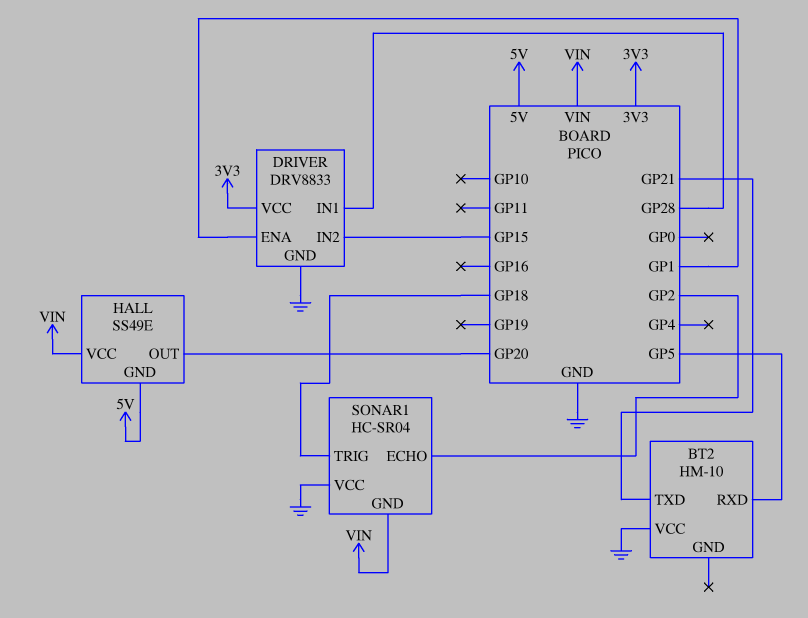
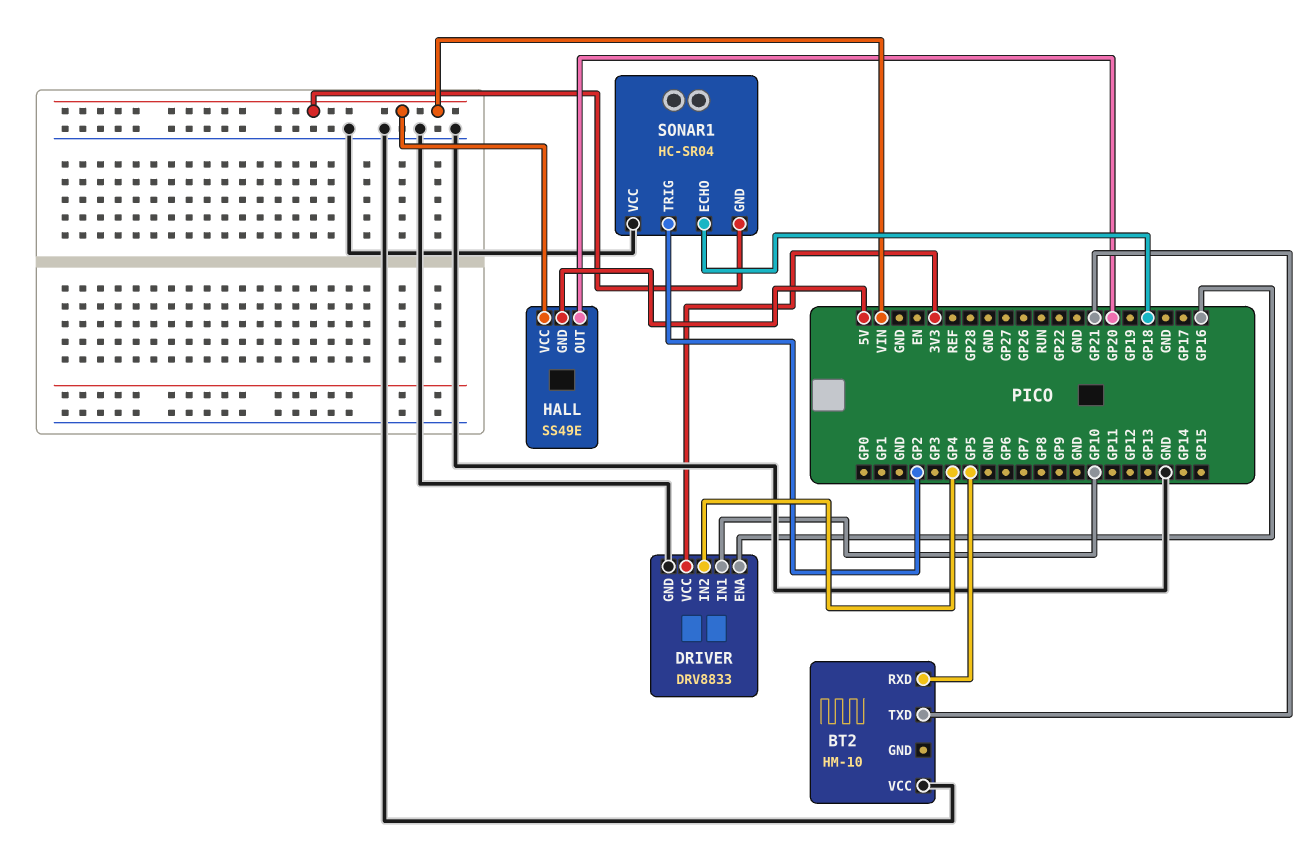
DRIVER pin ENA: GP1 -> GP16
DRIVER pin IN1: GP28 -> GP10
DRIVER pin IN2: GP15 -> GP4
SONAR1 pin ECHO: GP2 -> GP18
SONAR1 pin TRIG: GP18 -> GP2

